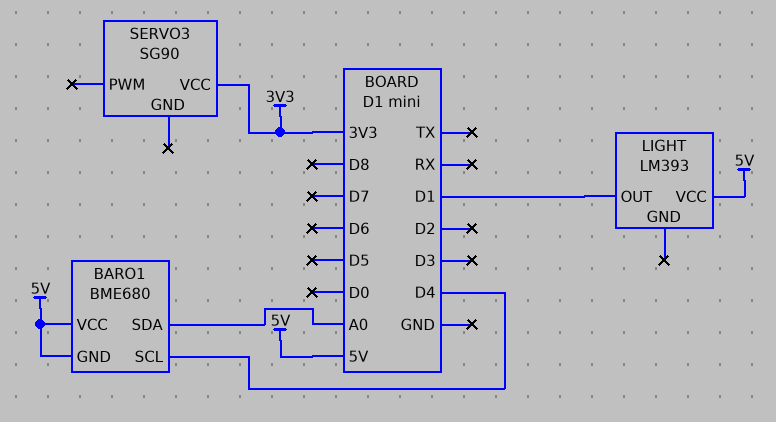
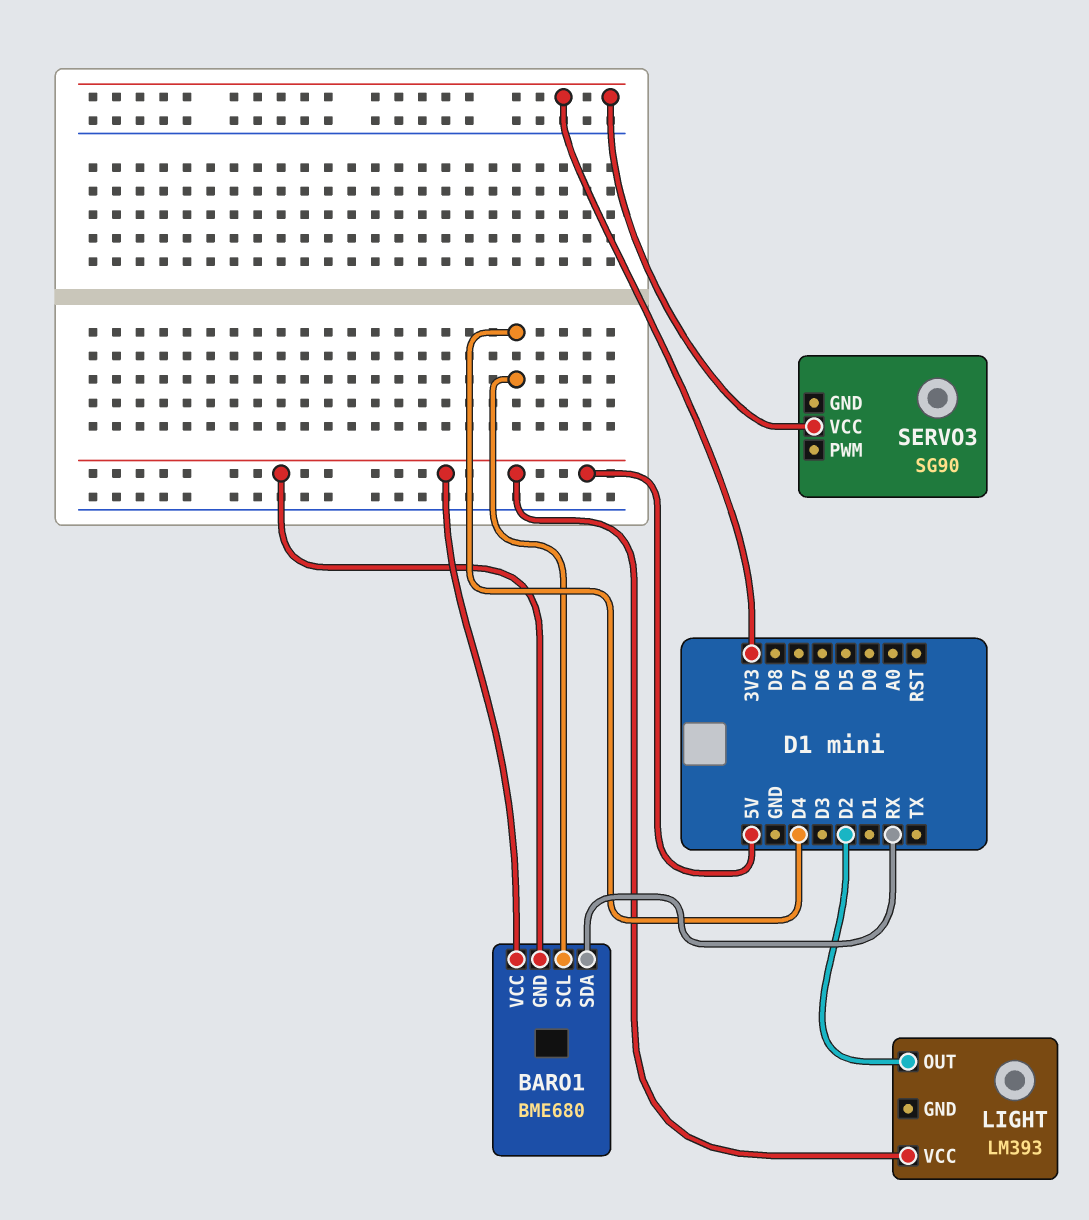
BARO1 pin SDA: A0 -> RX
LIGHT pin OUT: D1 -> D2

